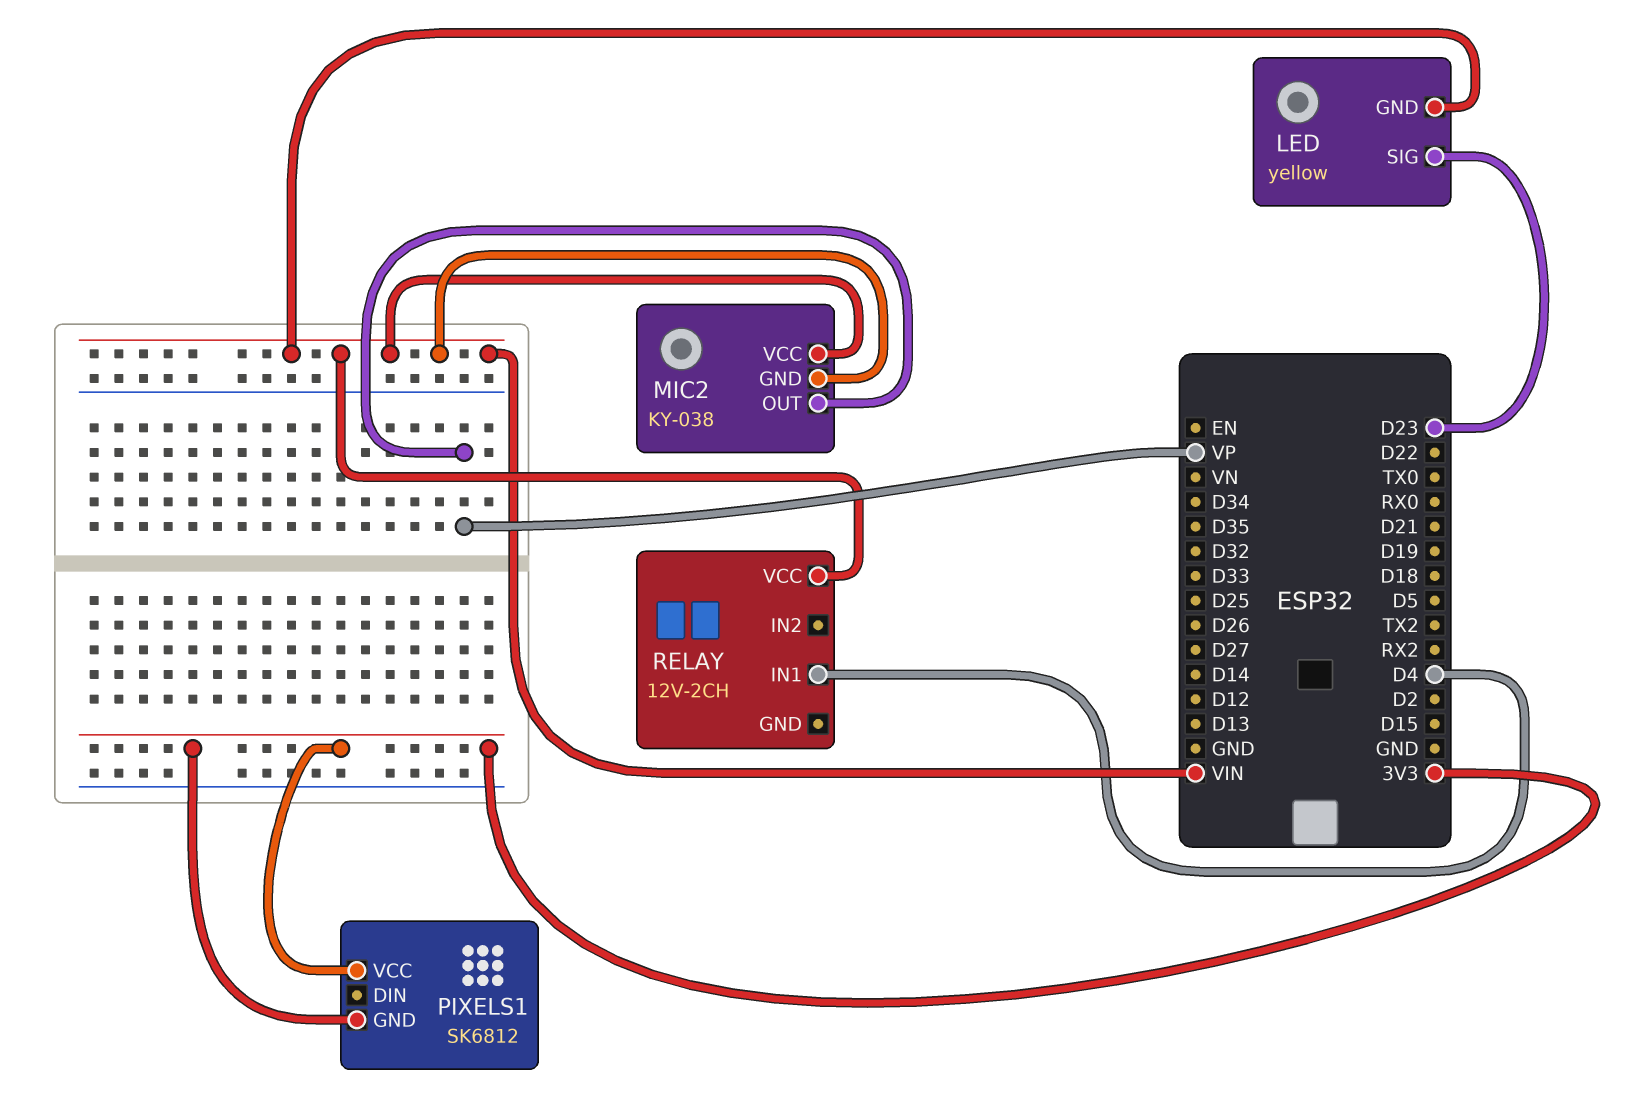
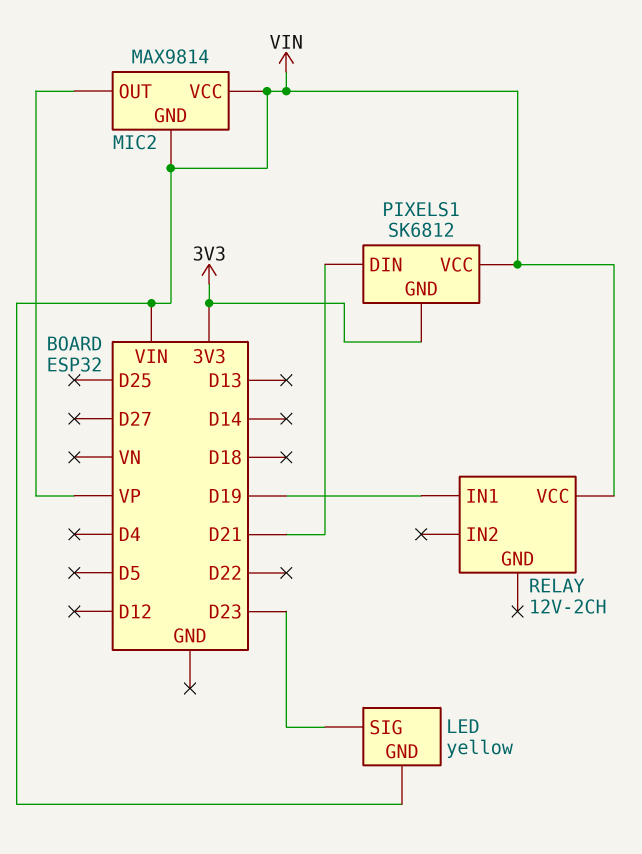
MIC2: KY-038 -> MAX9814
PIXELS1 pin DIN: none -> D21
PIXELS1 pin VCC: 3V3 -> VIN
RELAY pin IN1: D4 -> D19

